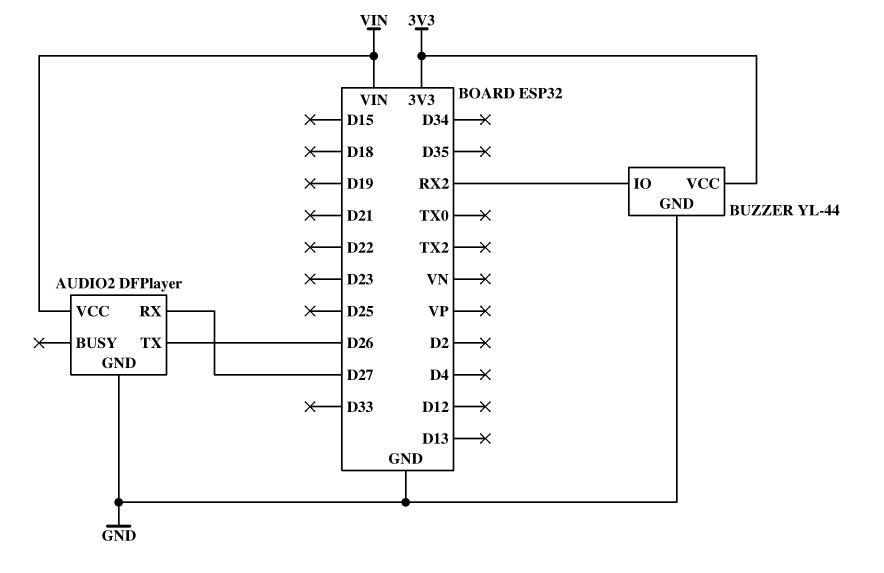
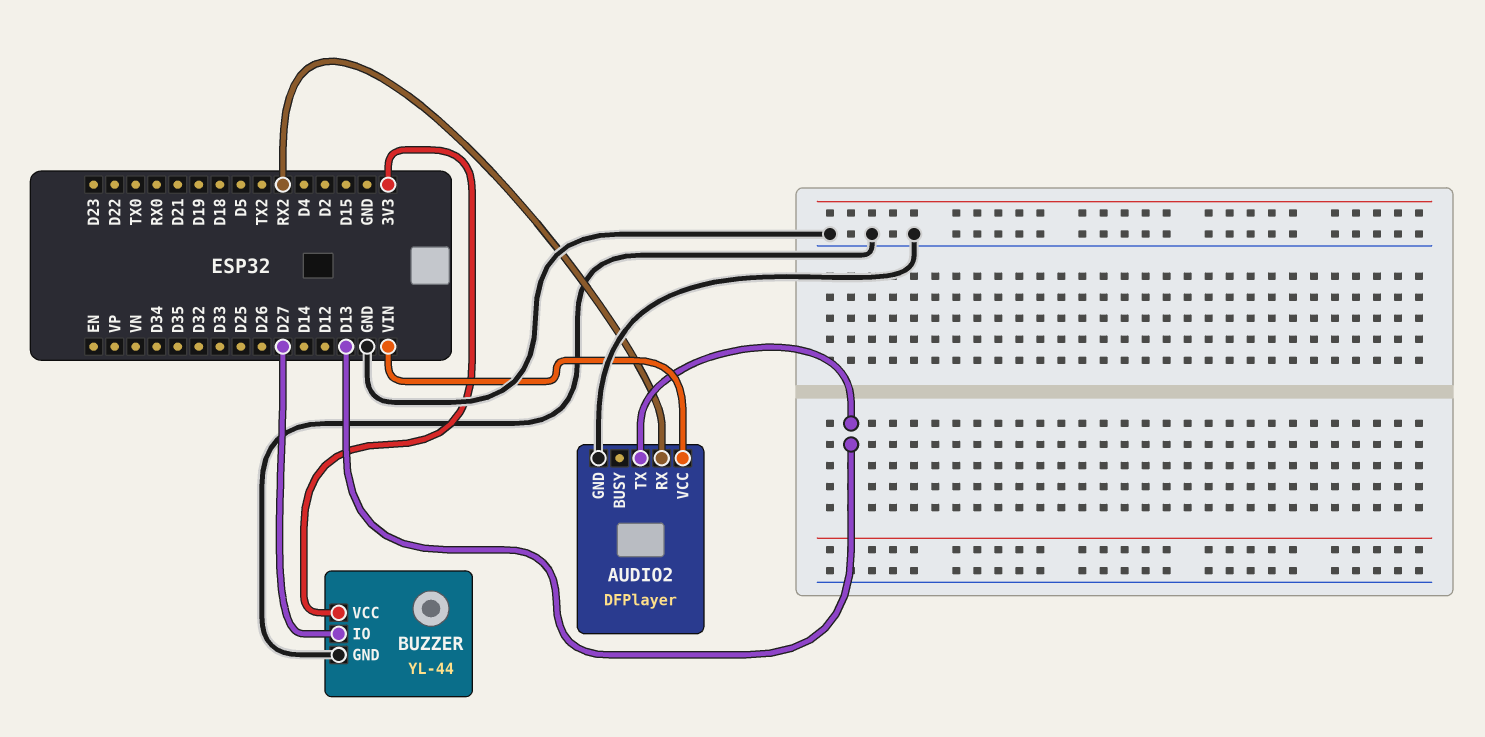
AUDIO2 pin RX: D27 -> RX2
AUDIO2 pin TX: D26 -> D13
BUZZER pin IO: RX2 -> D27

